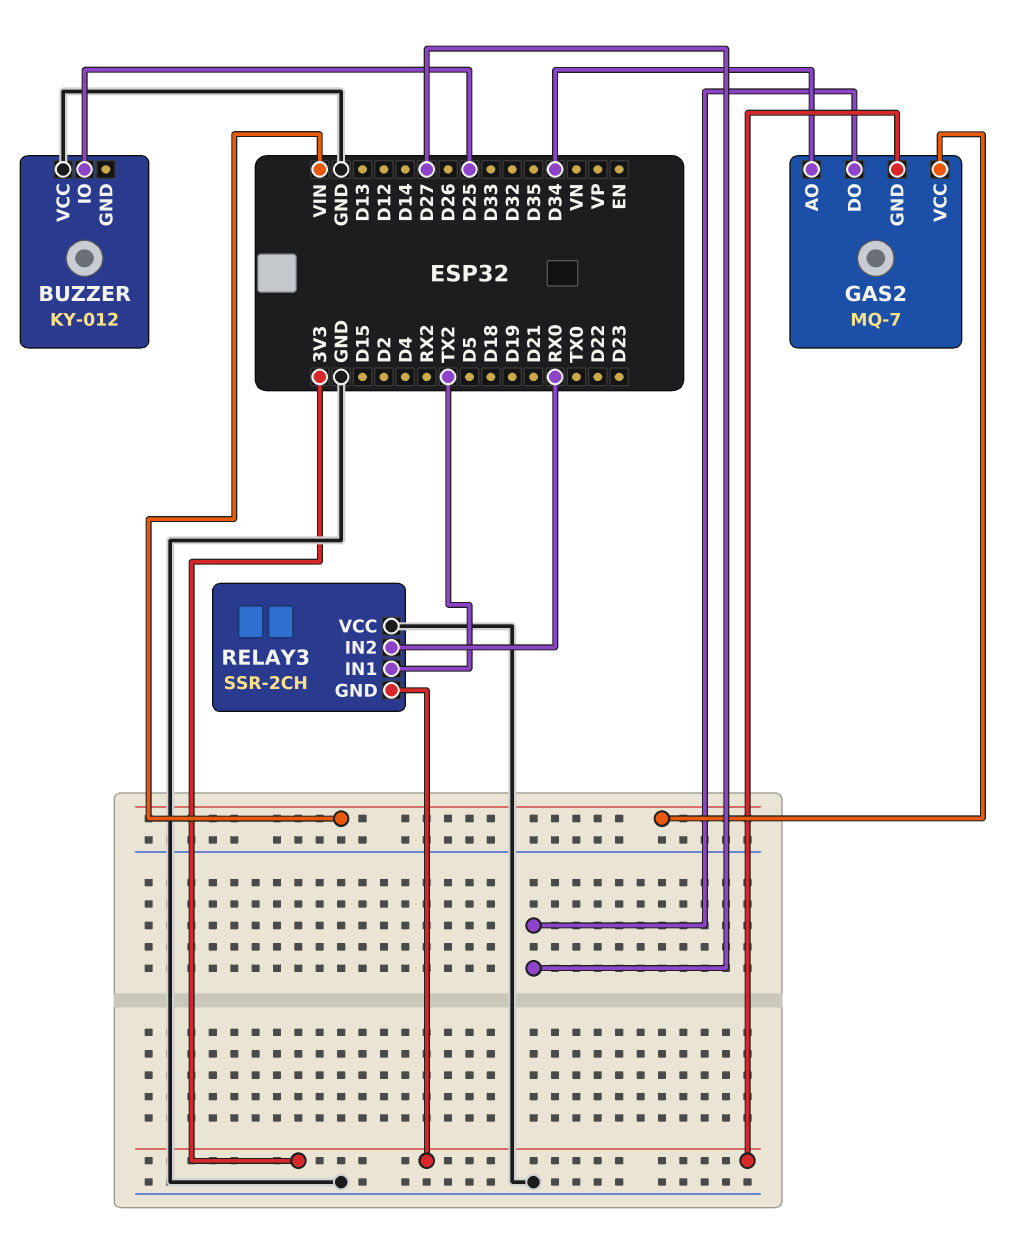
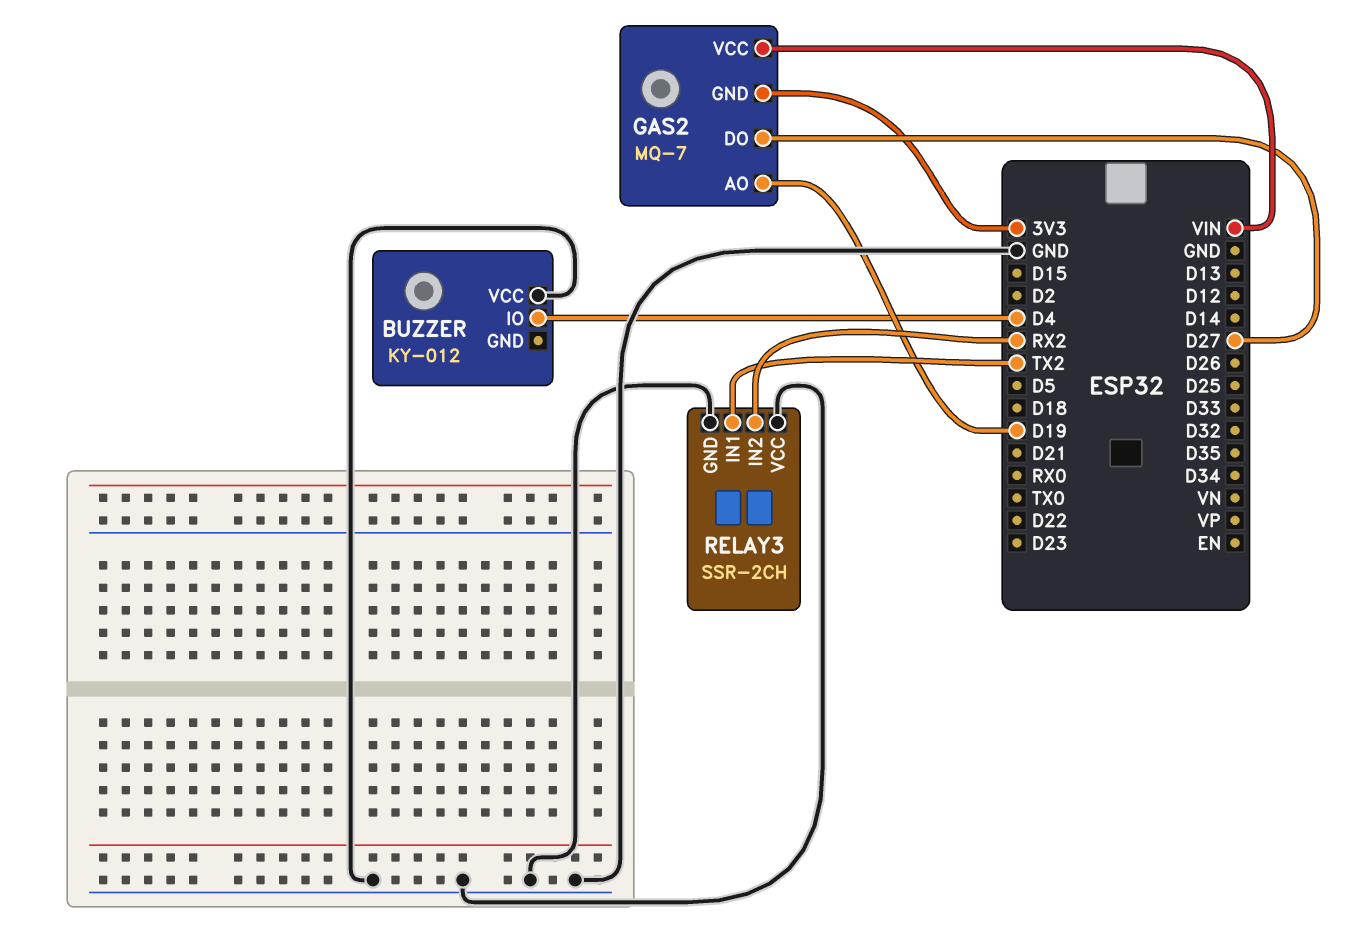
BUZZER pin IO: D25 -> D4
GAS2 pin AO: D34 -> D19
RELAY3 pin GND: 3V3 -> GND
RELAY3 pin IN2: RX0 -> RX2

